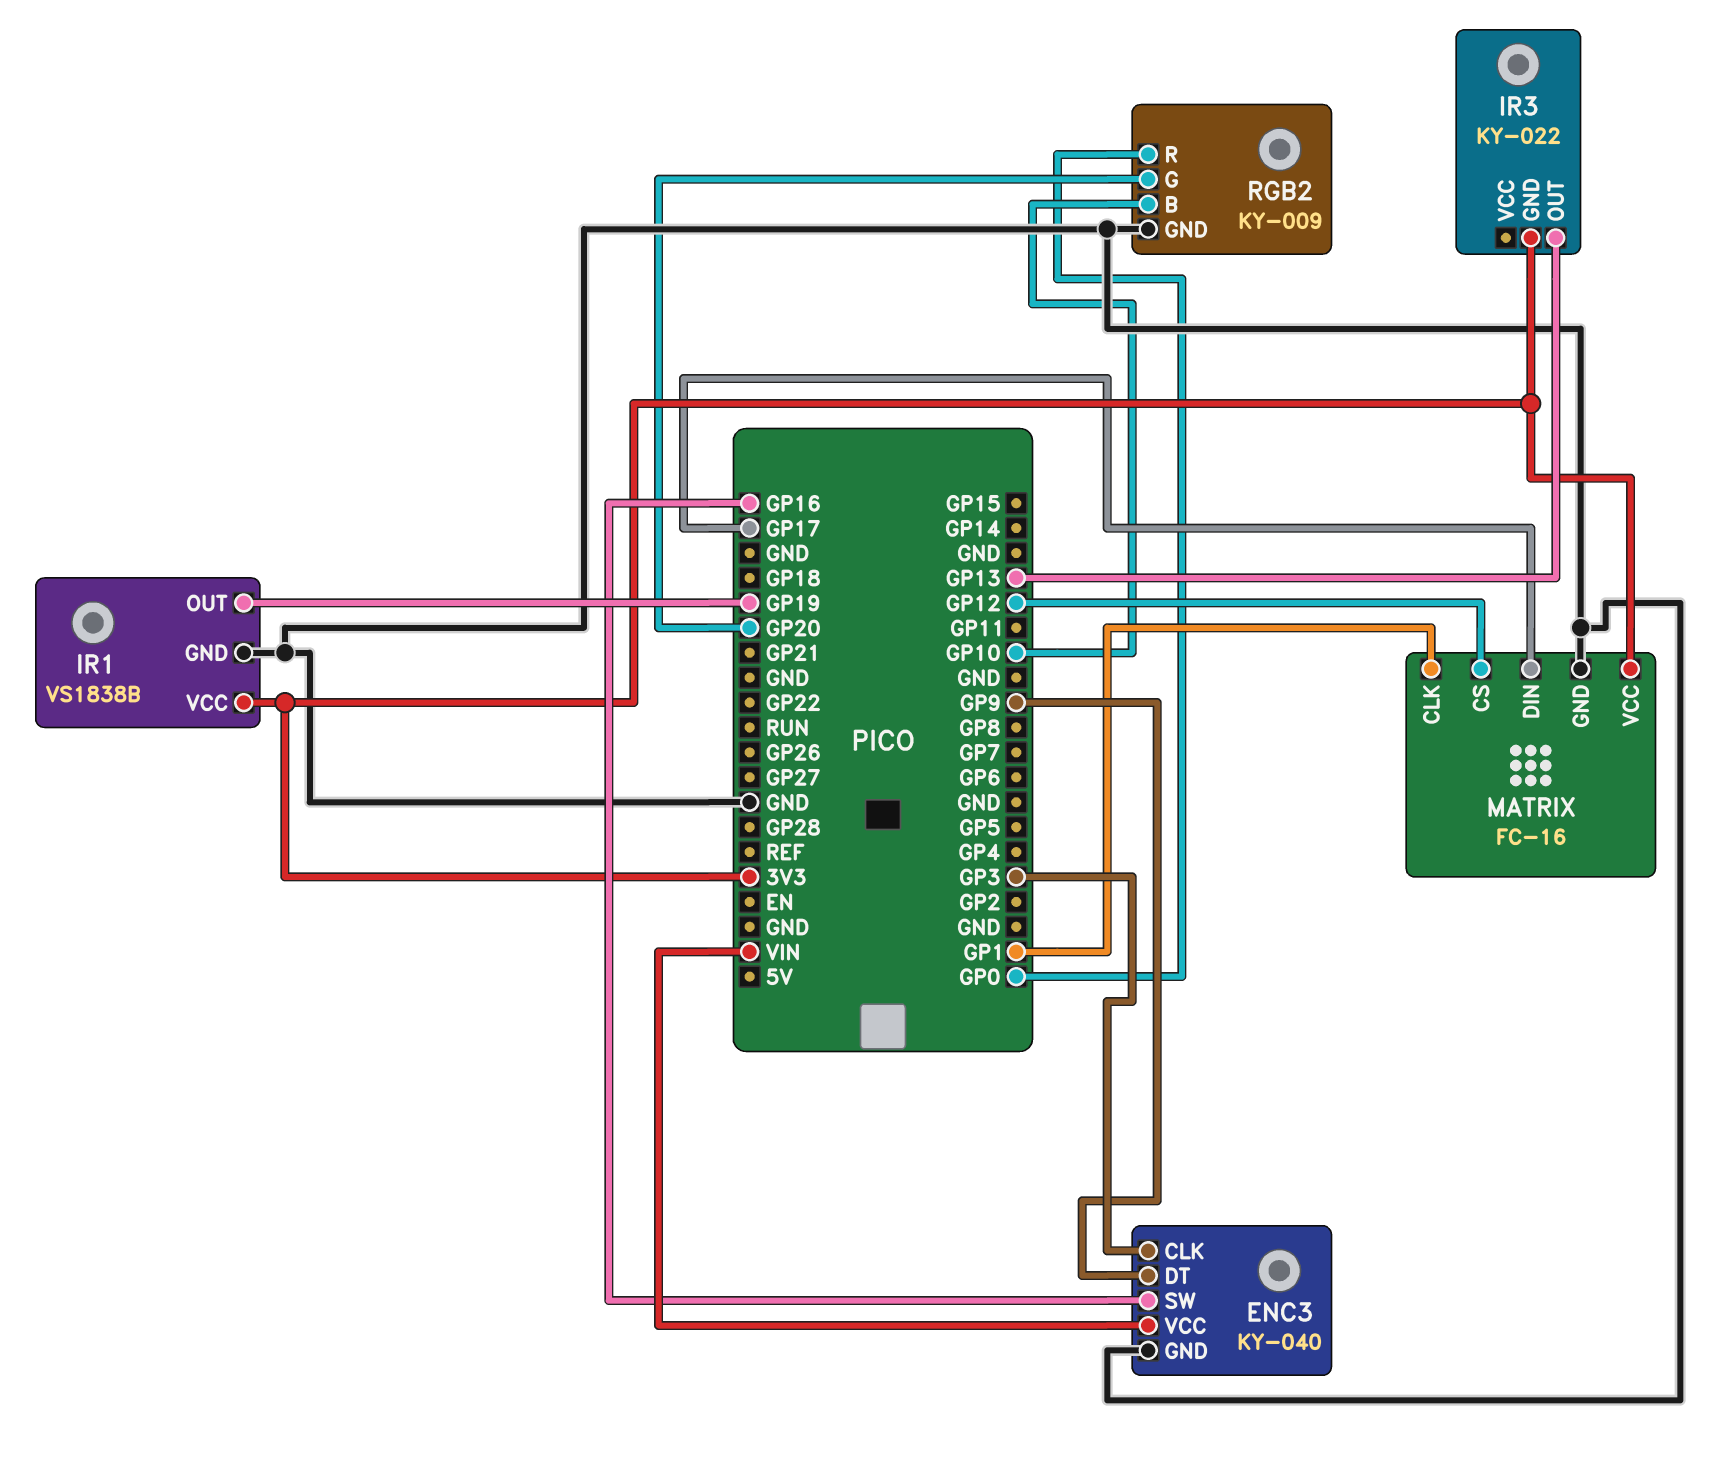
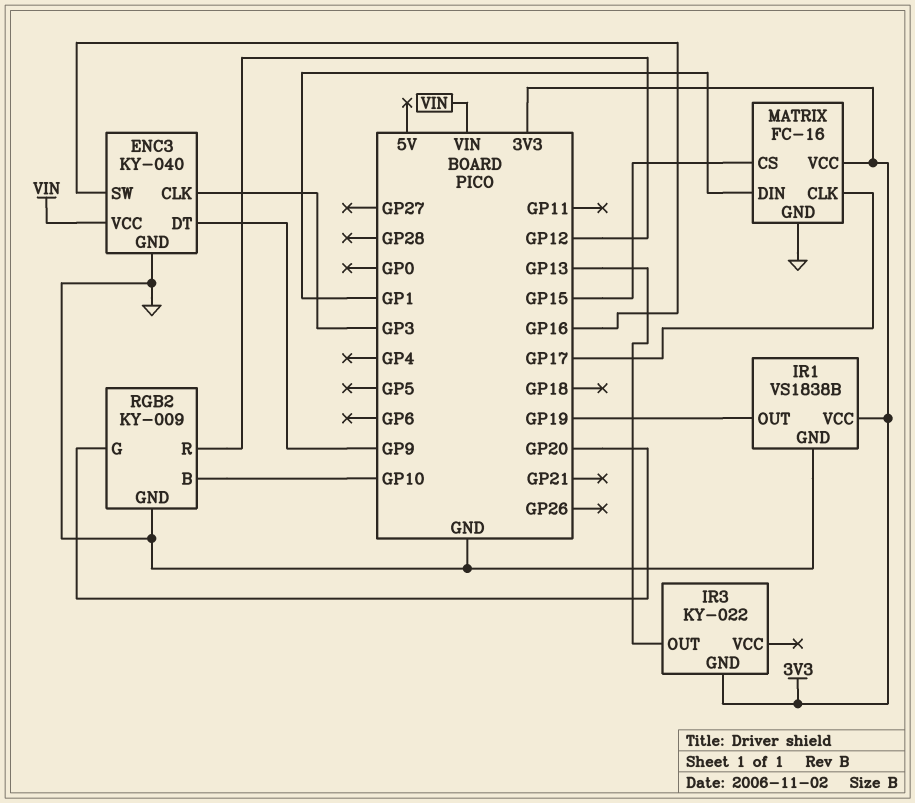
MATRIX pin CLK: GP1 -> GP17
MATRIX pin CS: GP12 -> GP15
MATRIX pin DIN: GP17 -> GP1
RGB2 pin R: GP0 -> GP12

